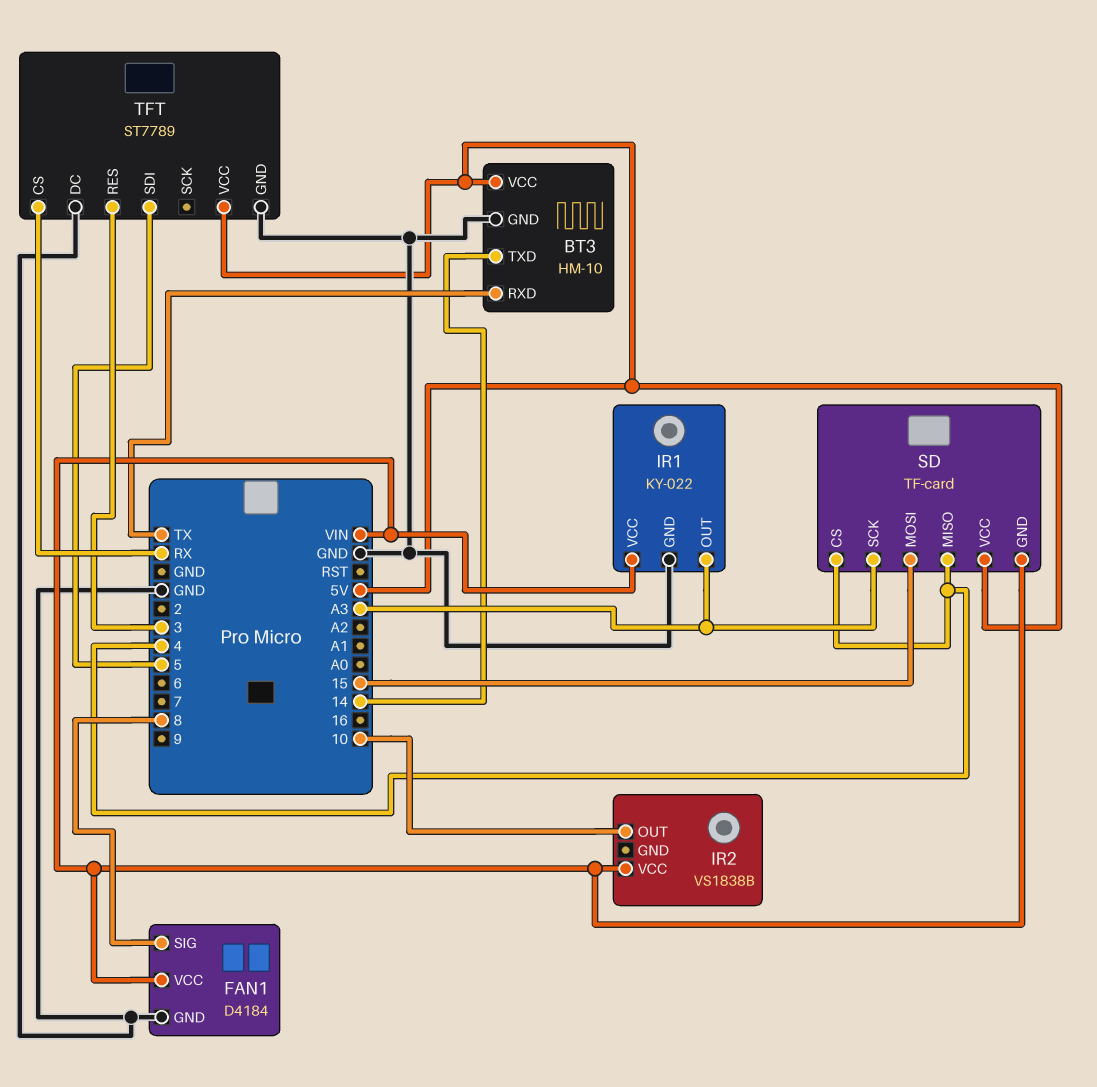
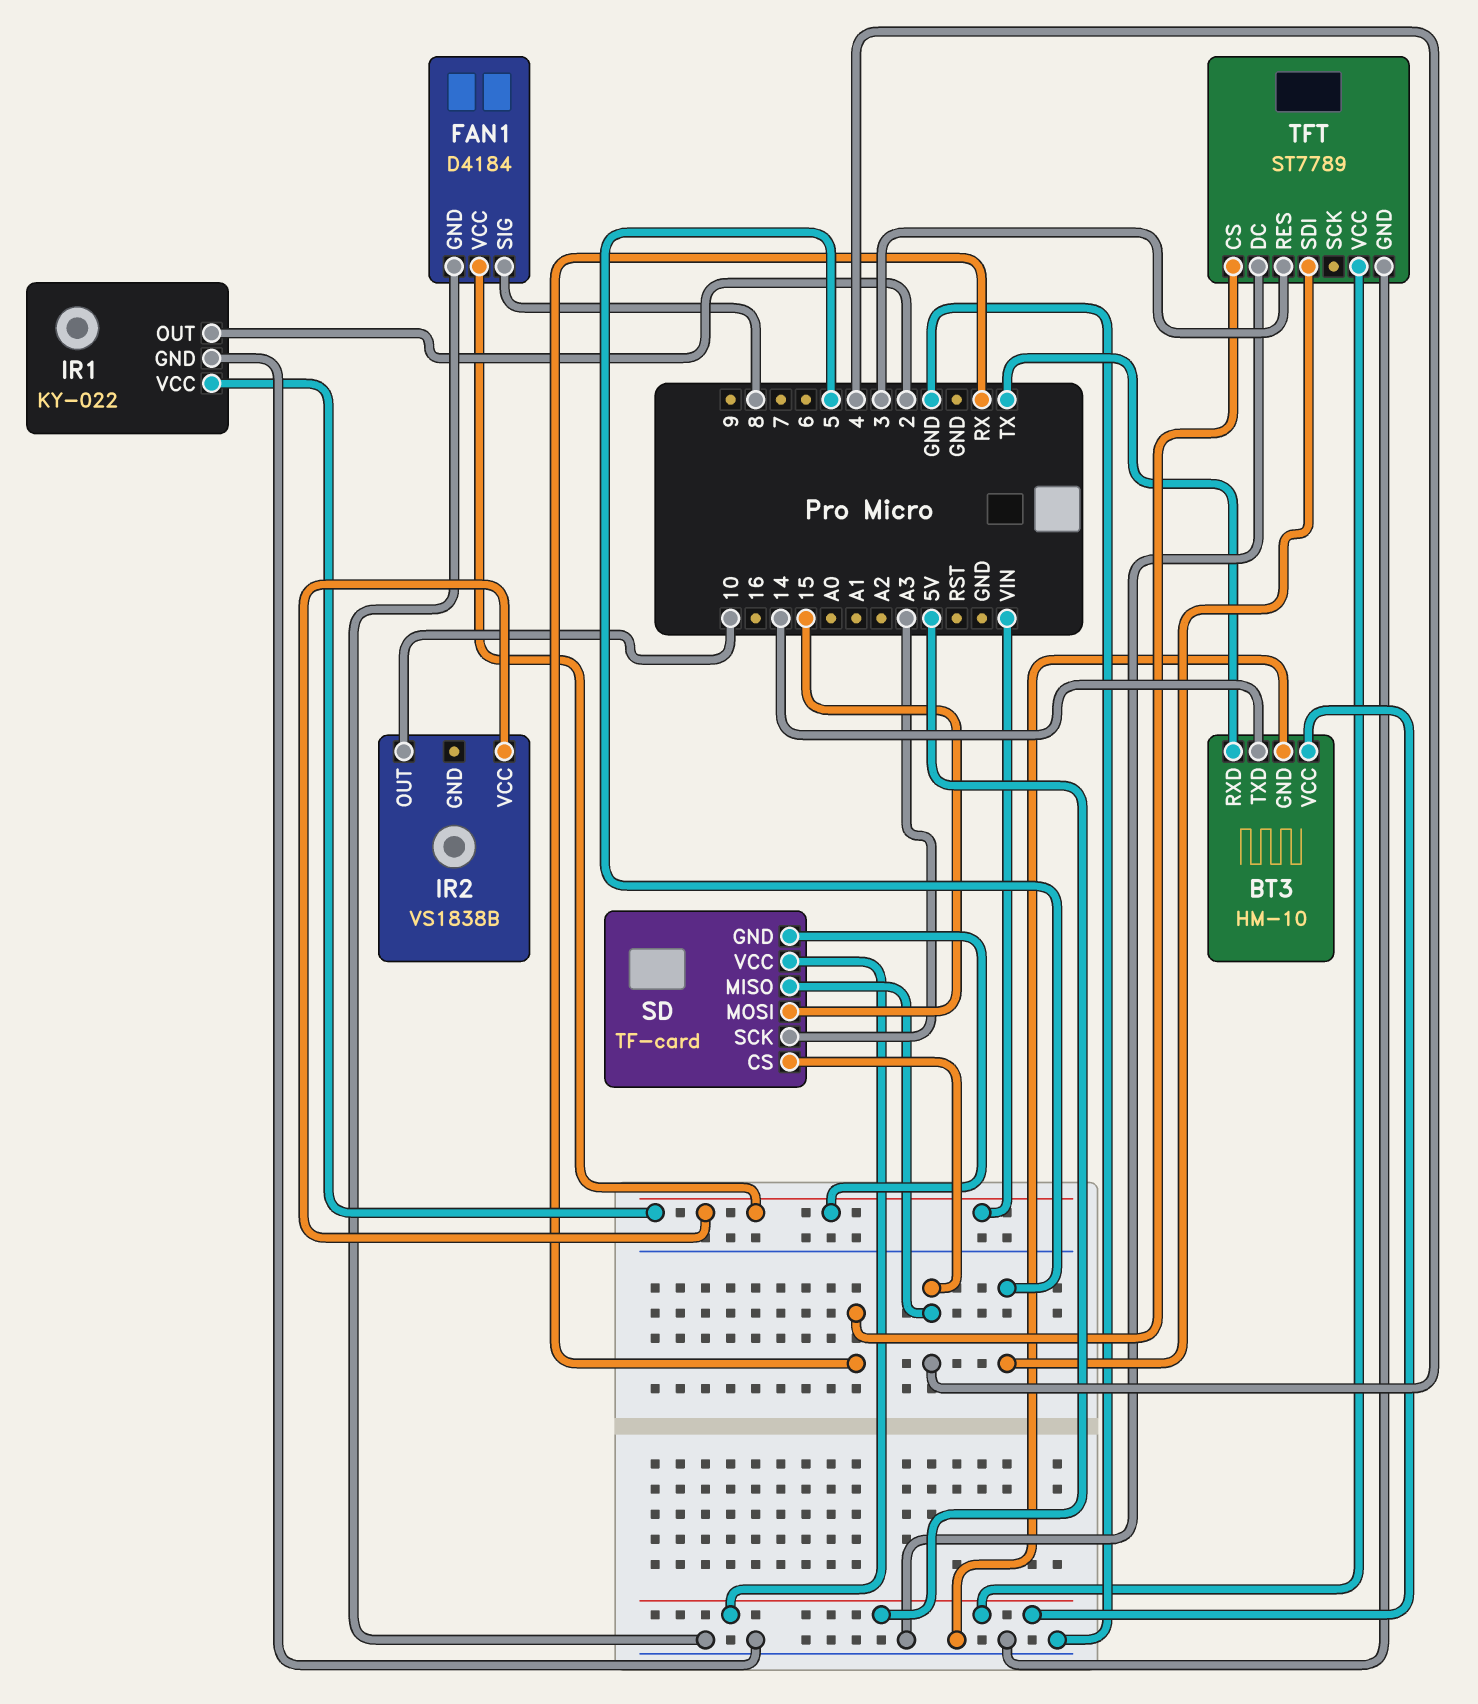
IR1 pin OUT: A3 -> 2

